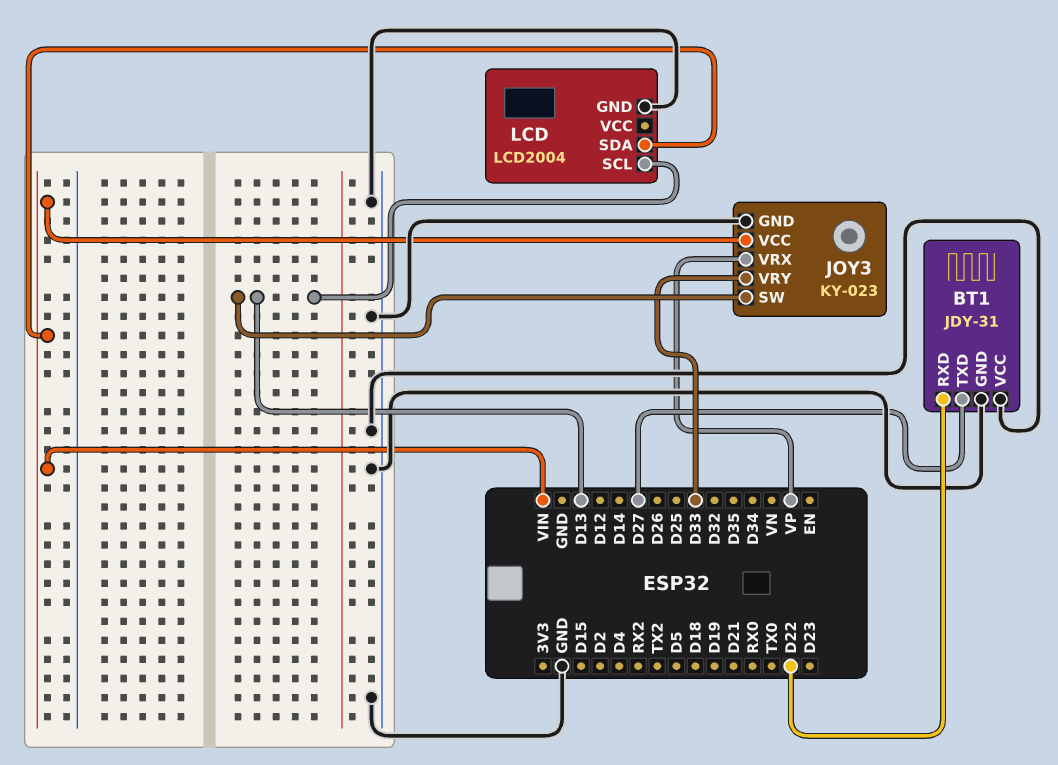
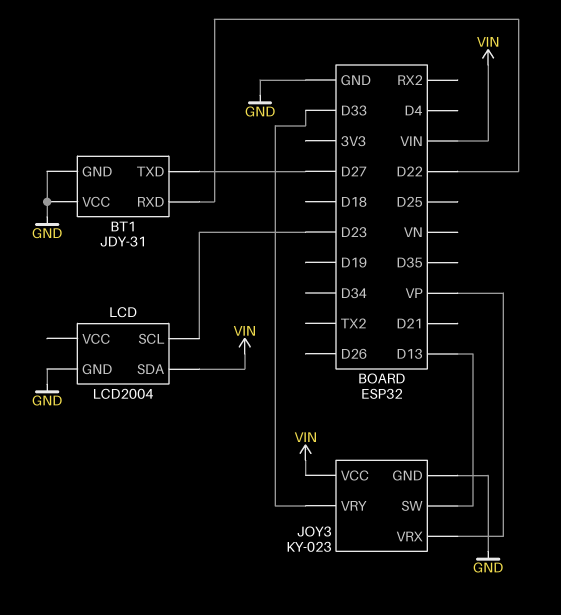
LCD pin SCL: D13 -> D23

